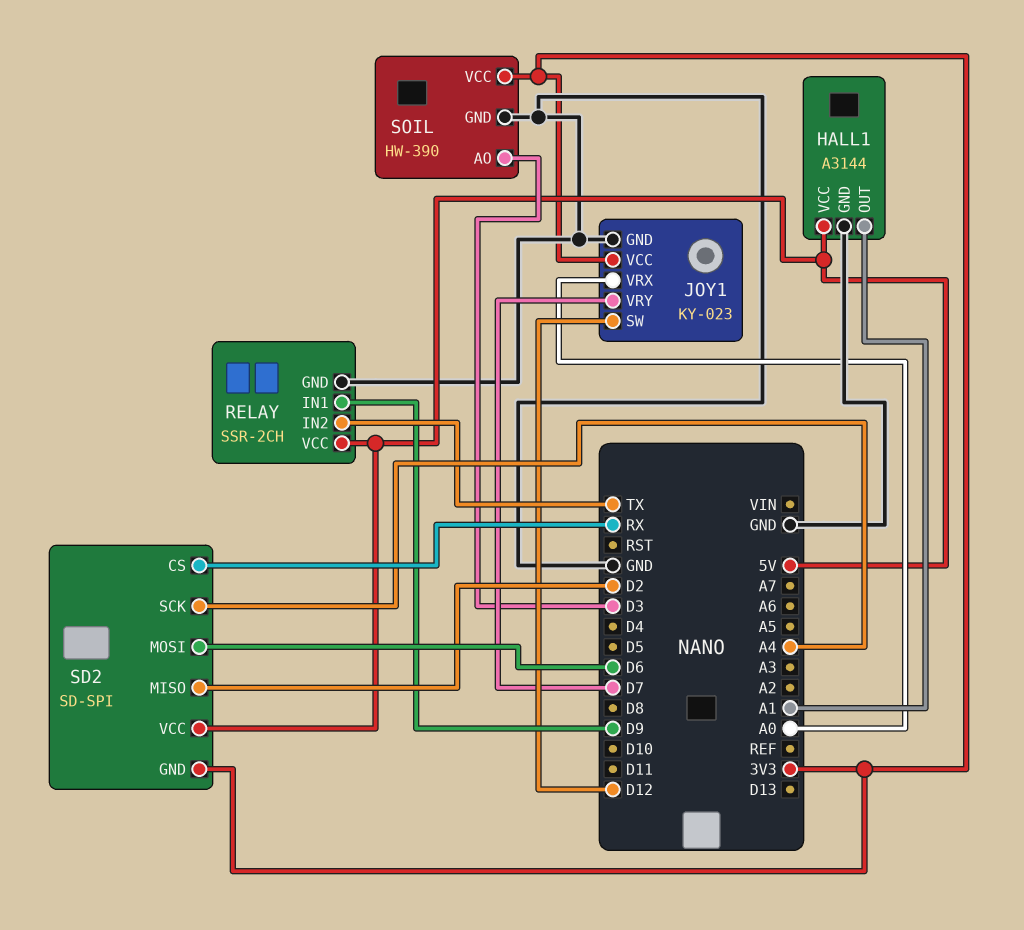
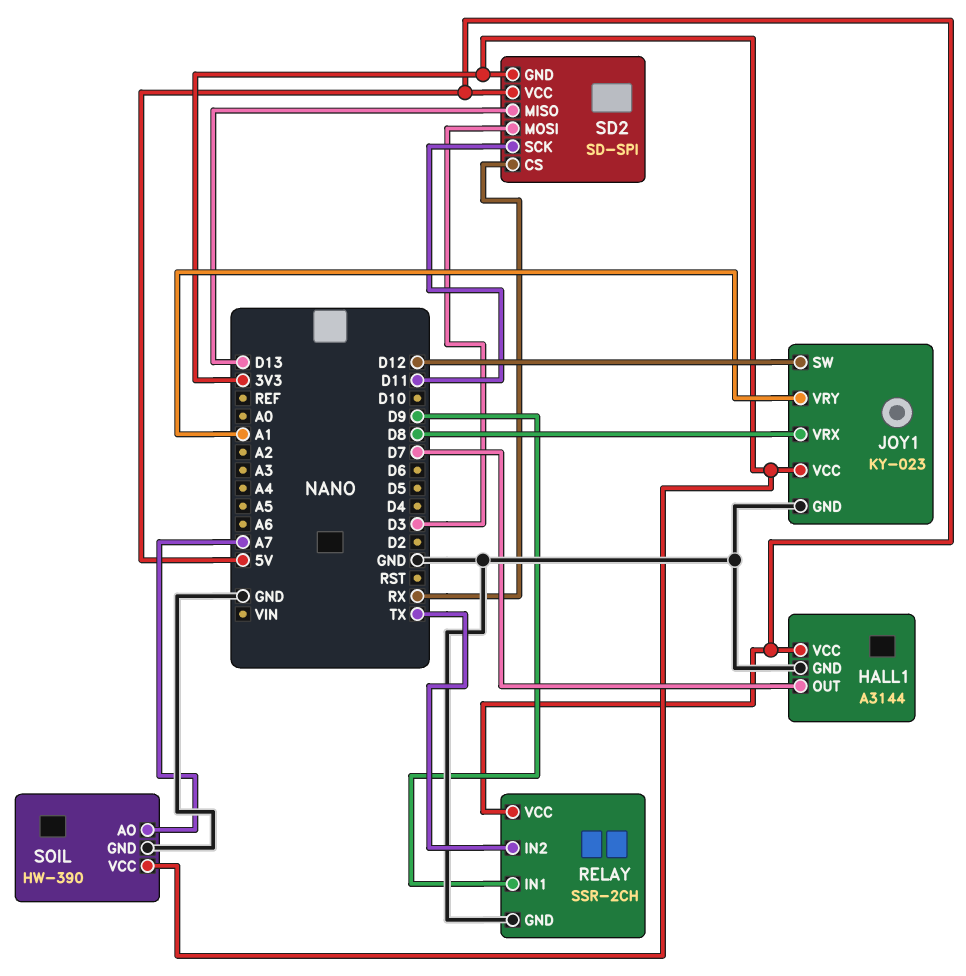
HALL1 pin OUT: A1 -> D7
JOY1 pin VRX: A0 -> D8
JOY1 pin VRY: D7 -> A1
SD2 pin MISO: D2 -> D13
SD2 pin MOSI: D6 -> D3
SD2 pin SCK: A4 -> D11
SOIL pin AO: D3 -> A7

